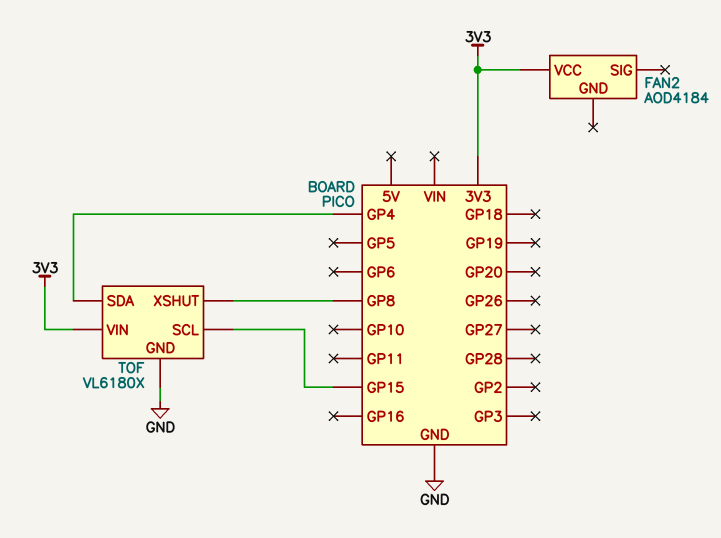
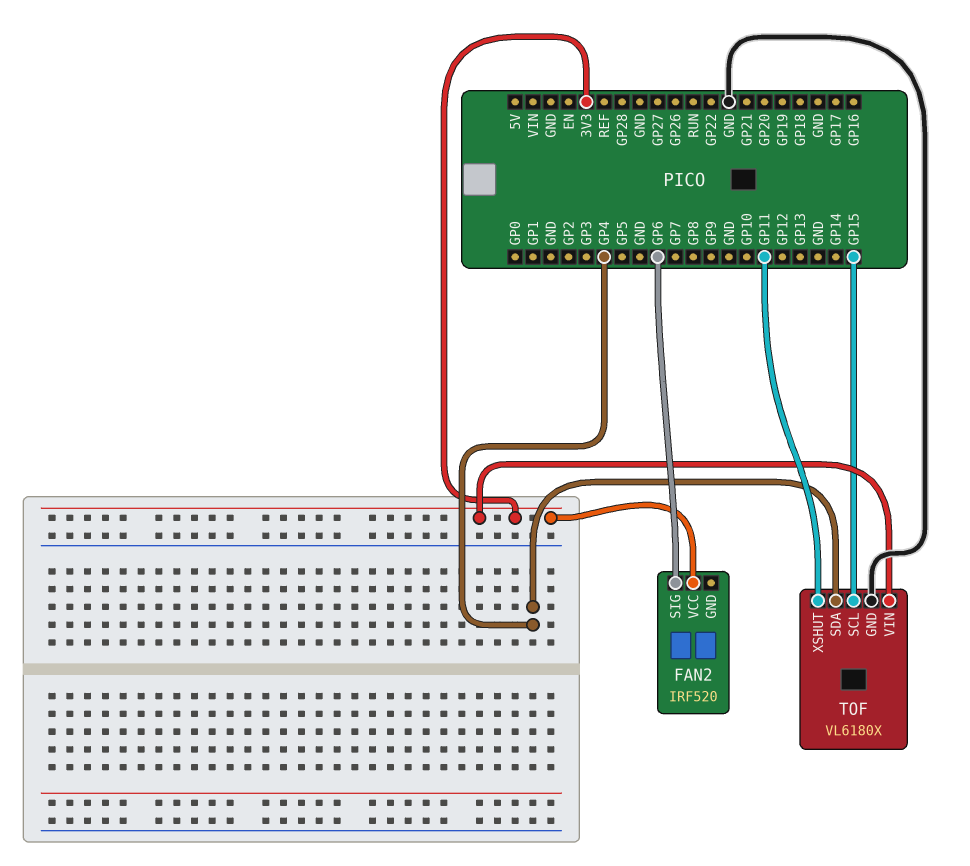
FAN2: AOD4184 -> IRF520
FAN2 pin SIG: none -> GP6
TOF pin XSHUT: GP8 -> GP11

